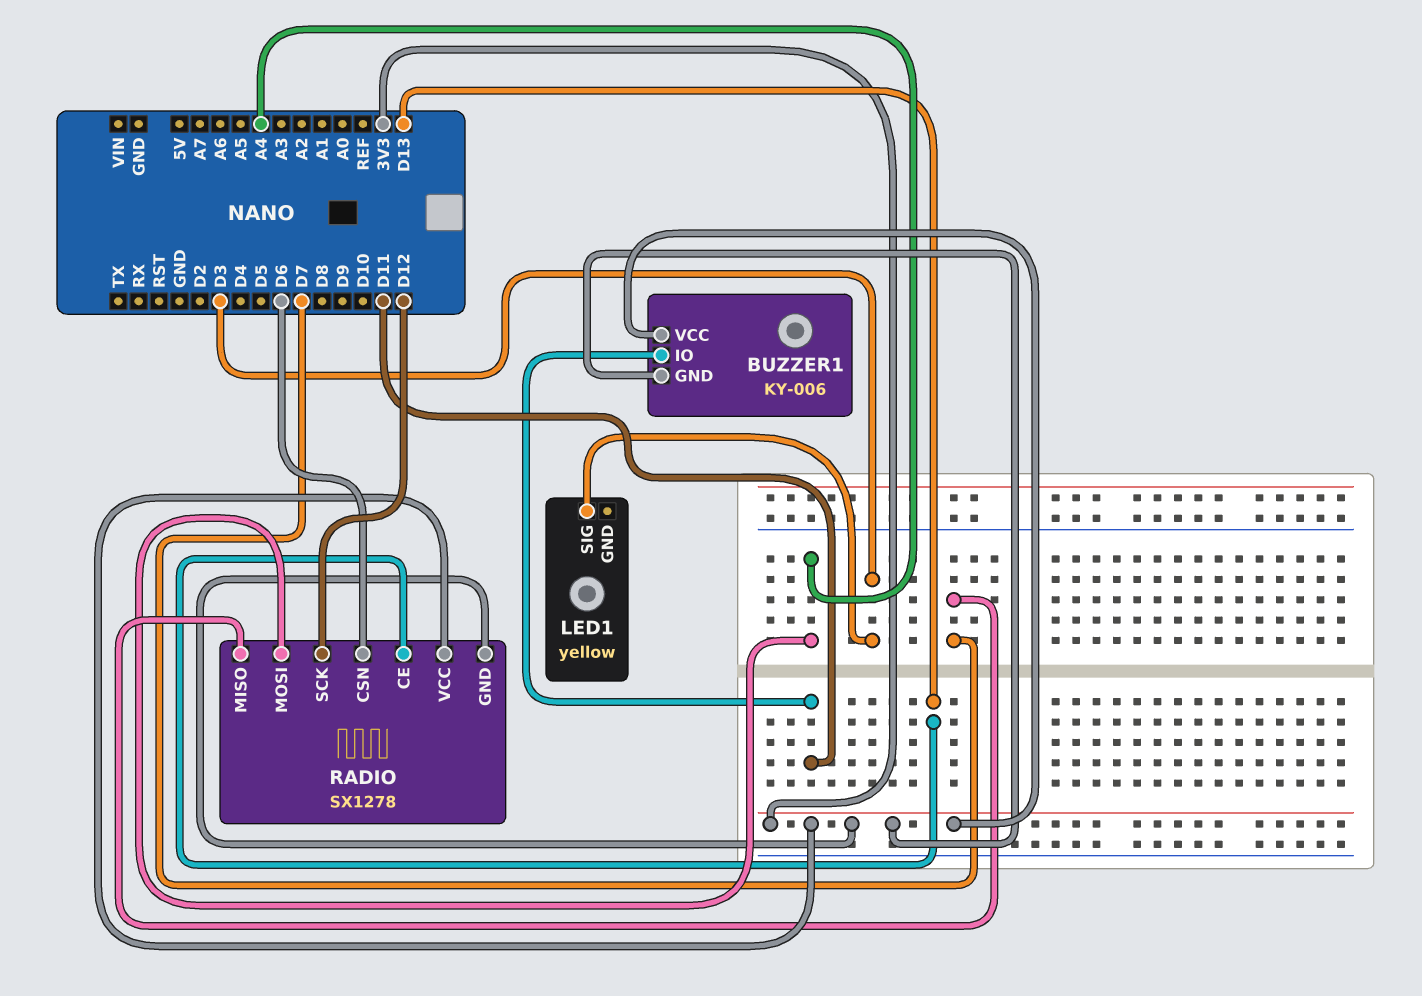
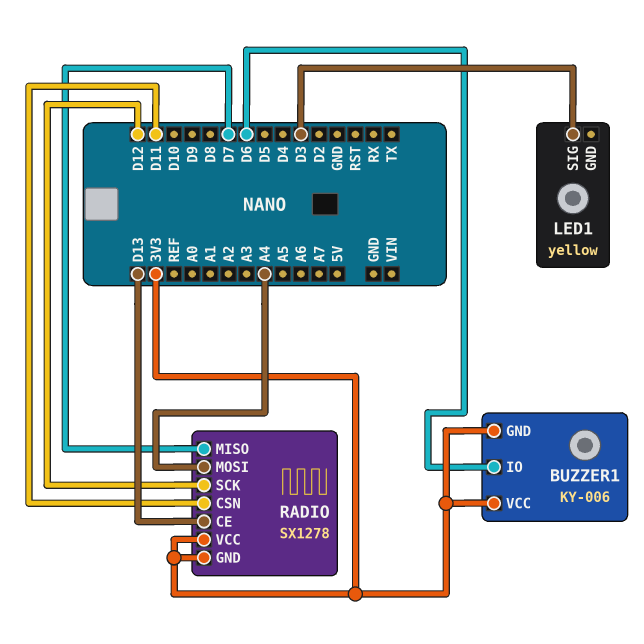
BUZZER1 pin IO: D11 -> D6
RADIO pin CSN: D6 -> D11

